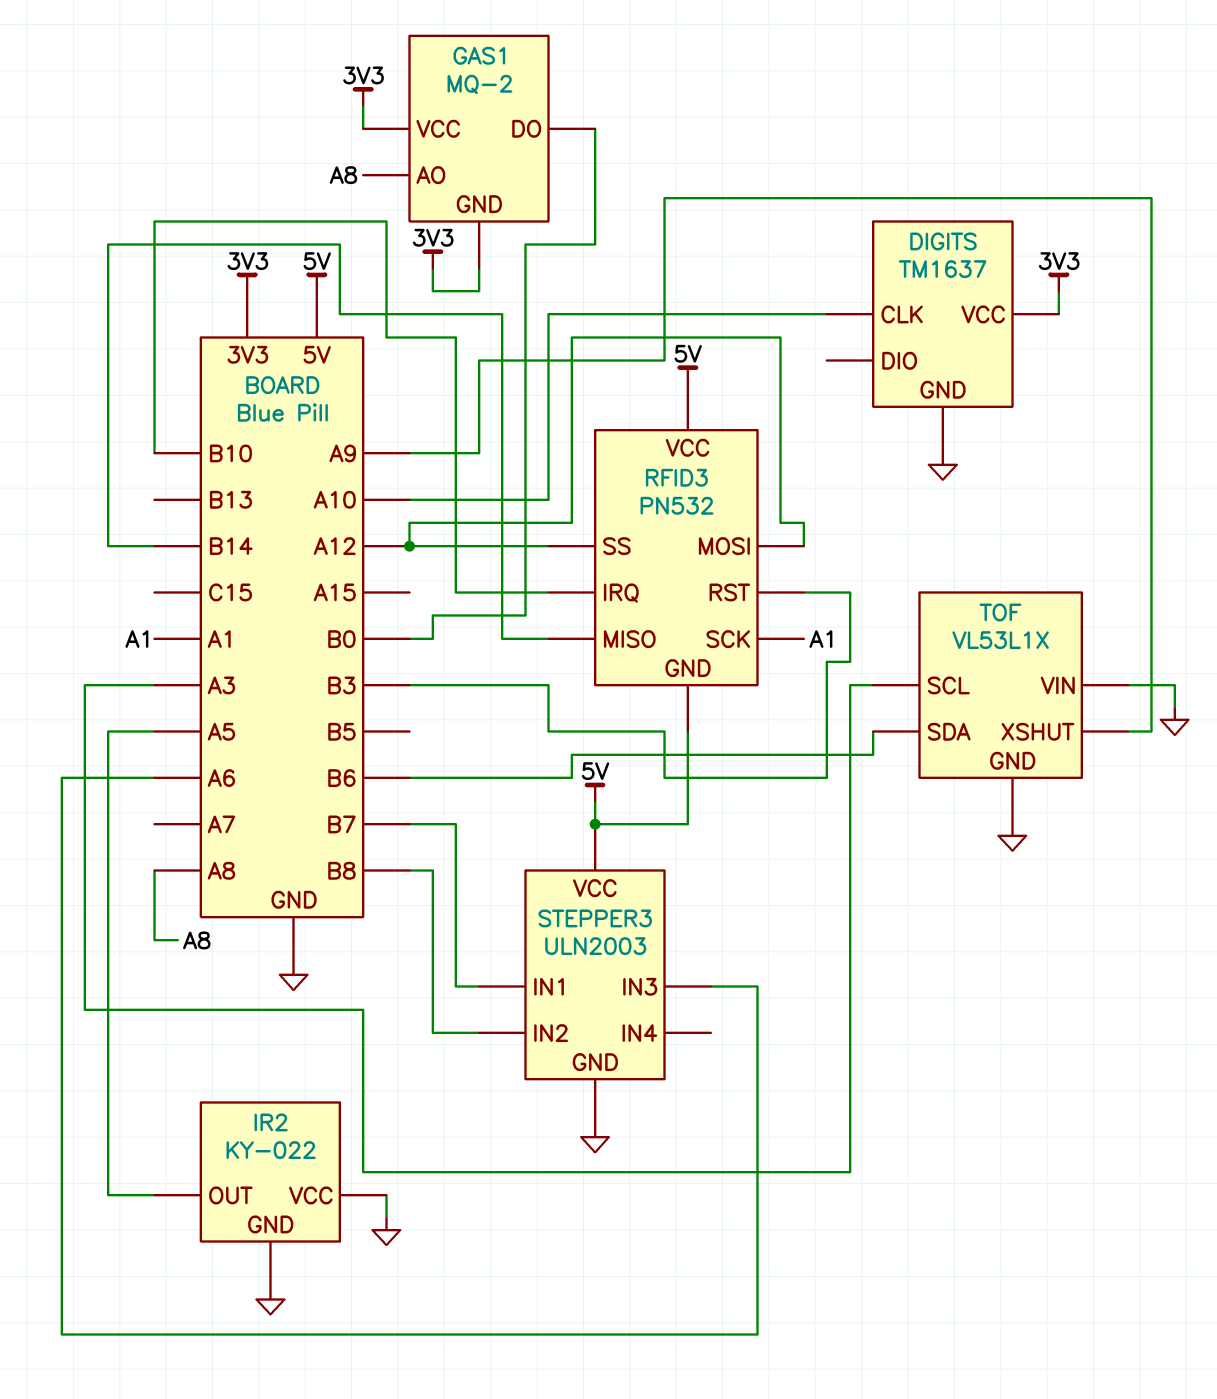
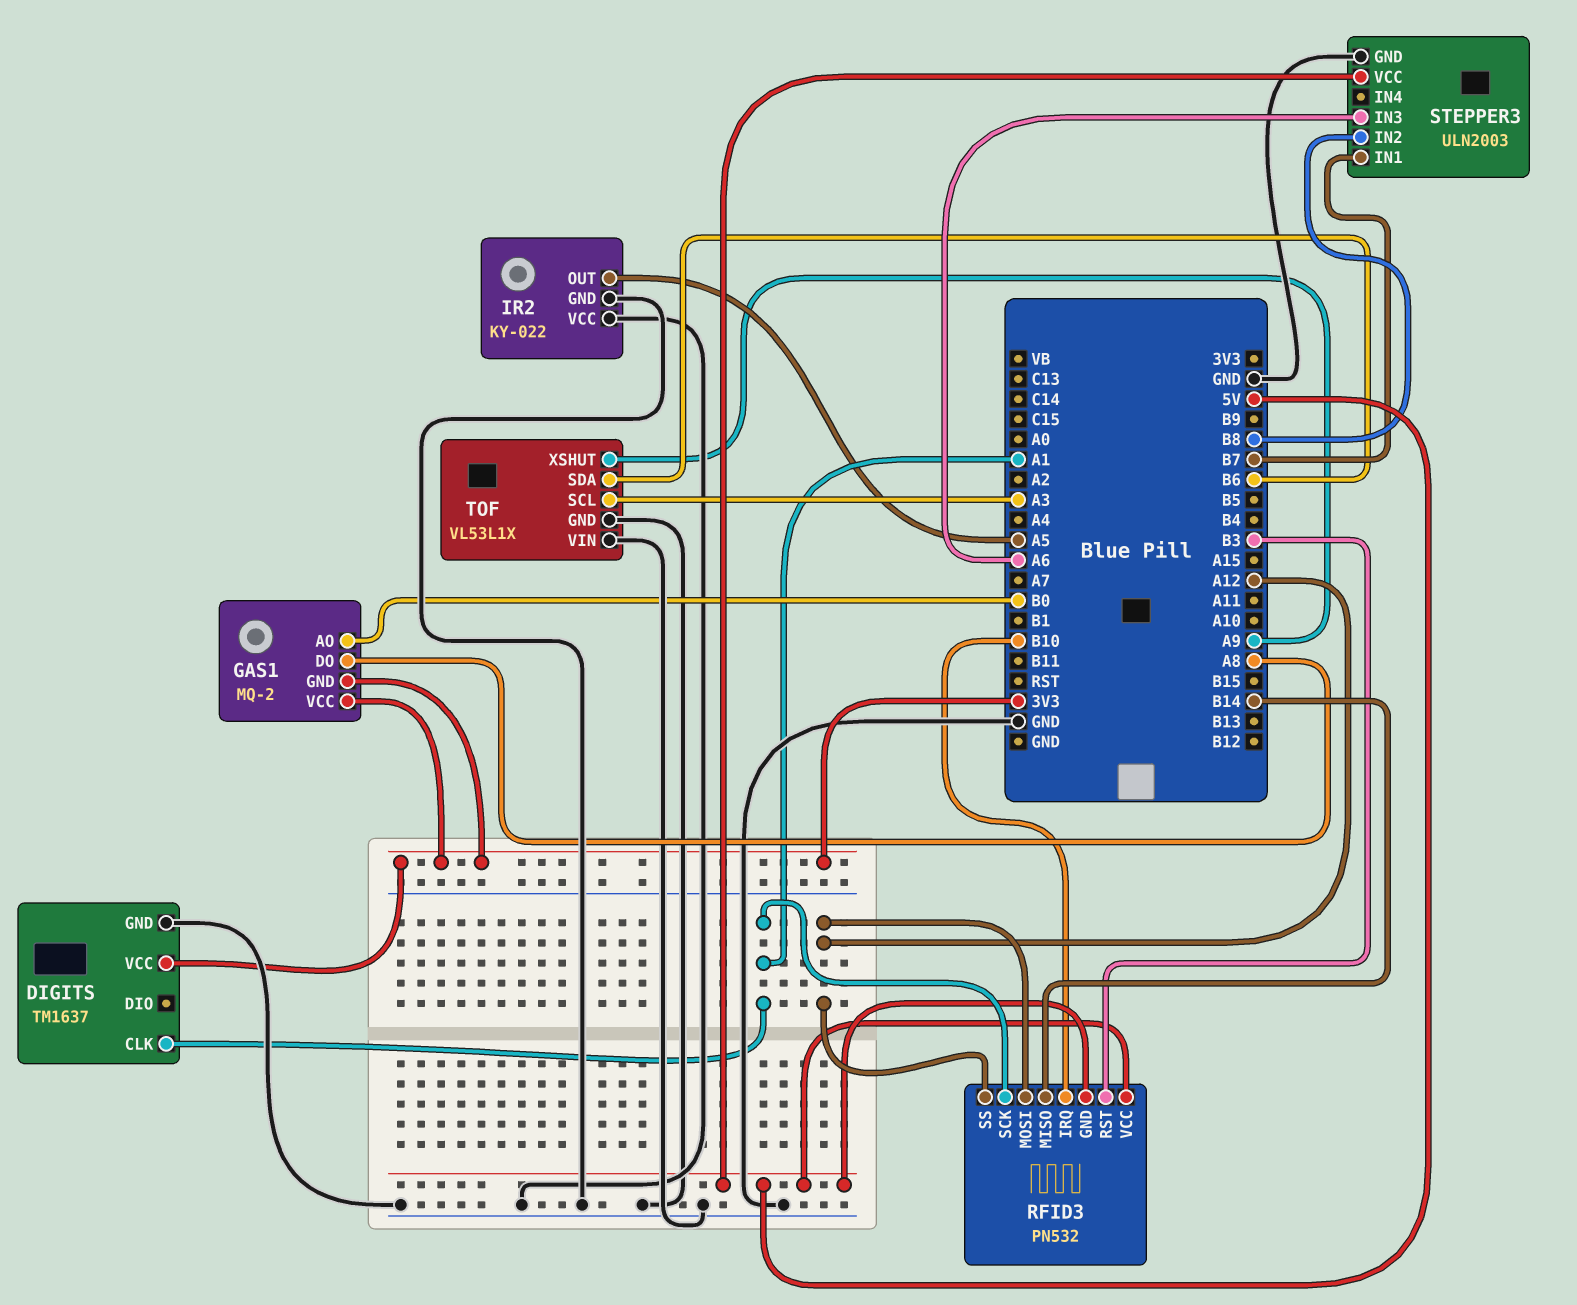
DIGITS pin CLK: A10 -> A1
GAS1 pin AO: A8 -> B0
GAS1 pin DO: B0 -> A8

